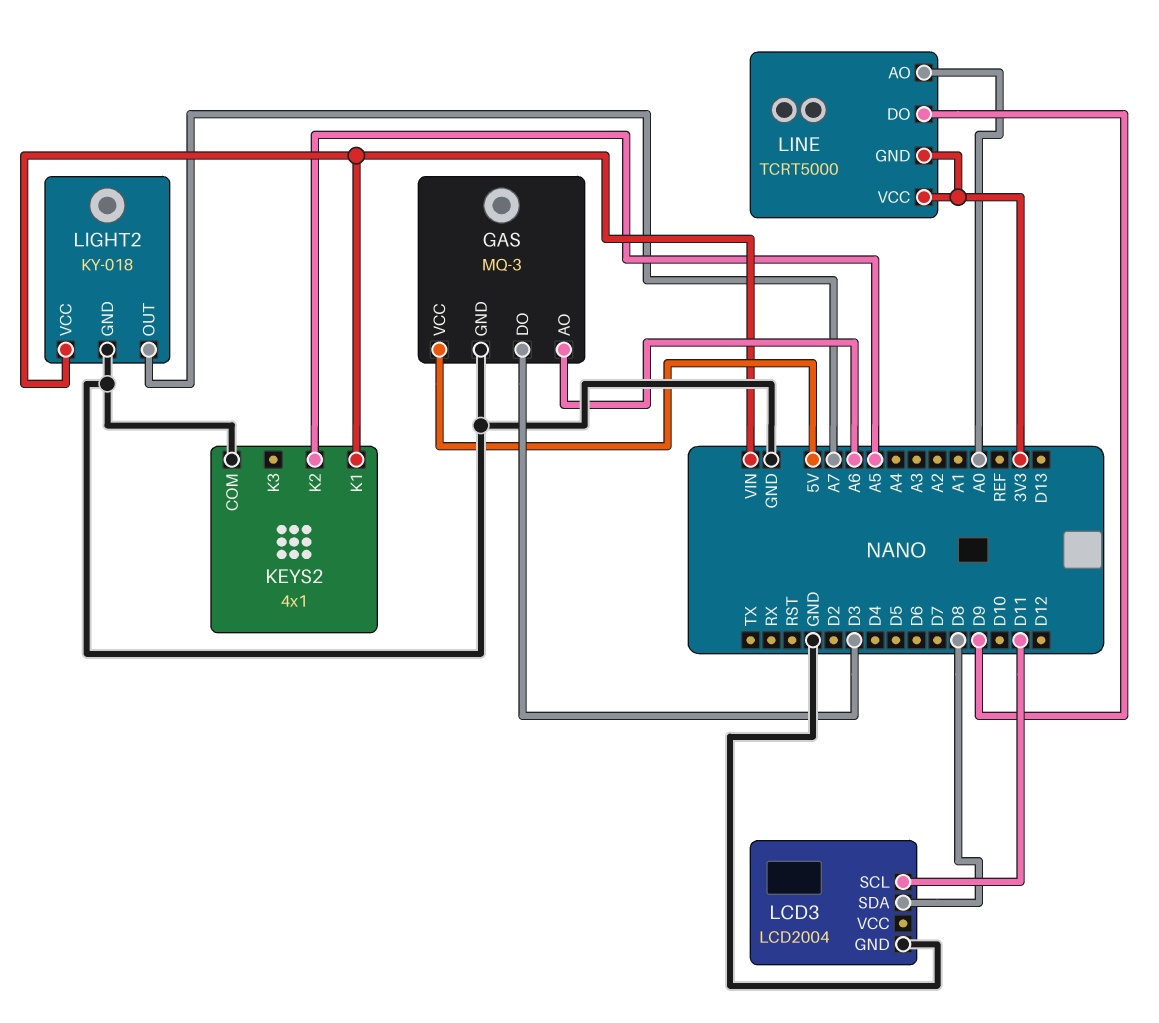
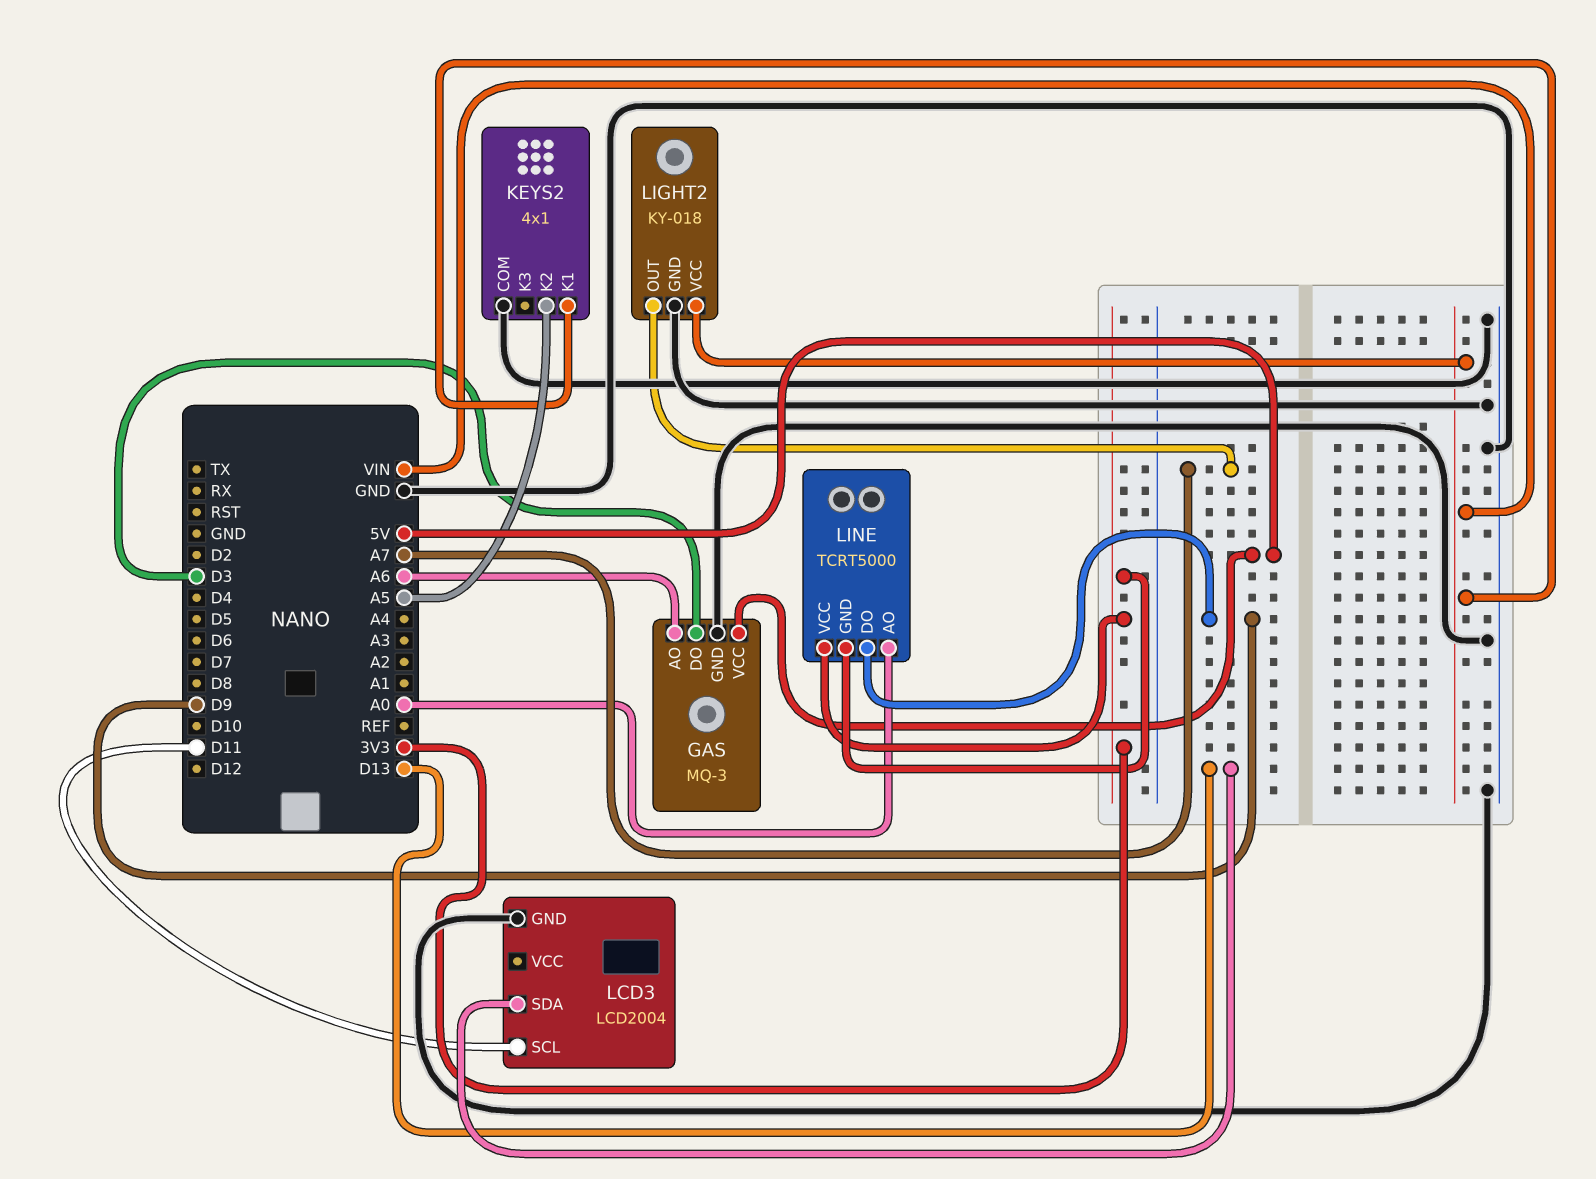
LCD3 pin SDA: D8 -> D13

